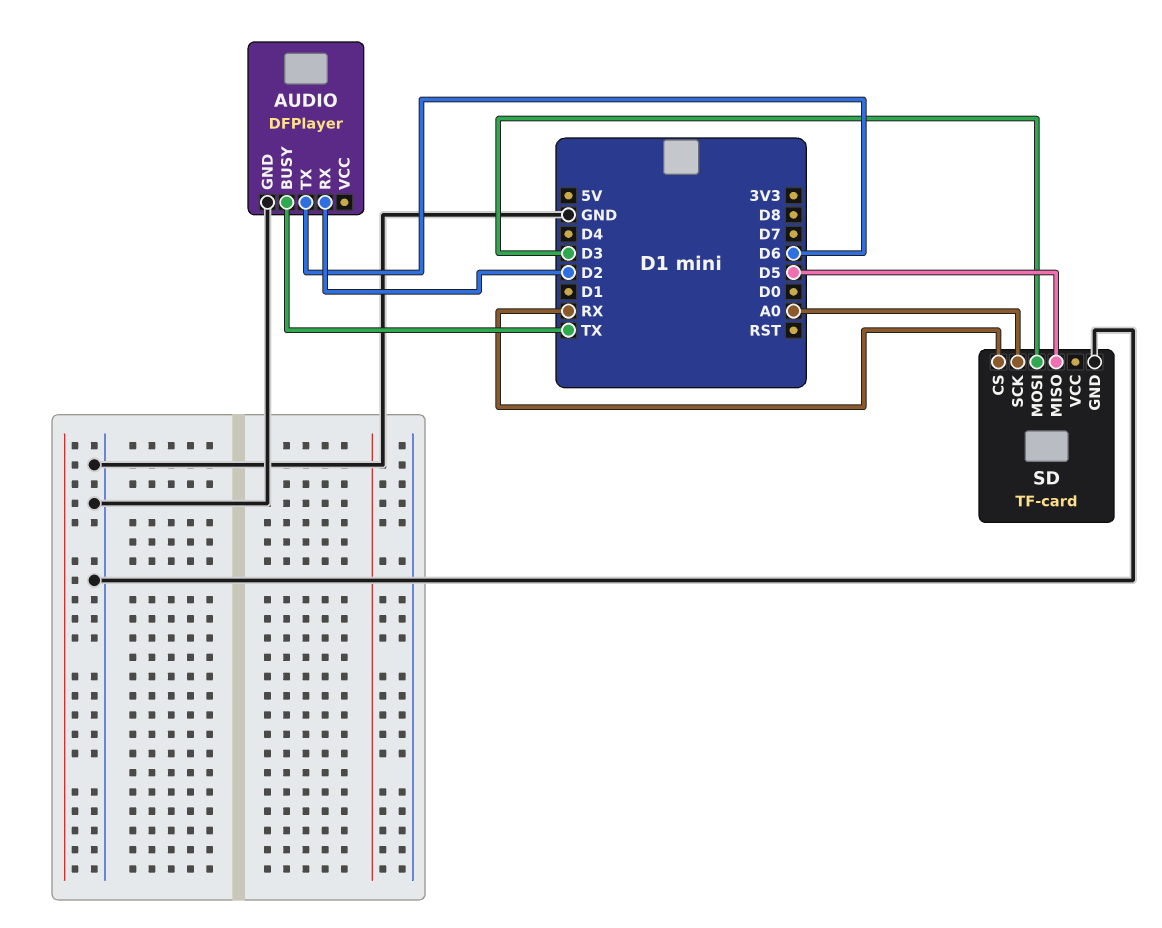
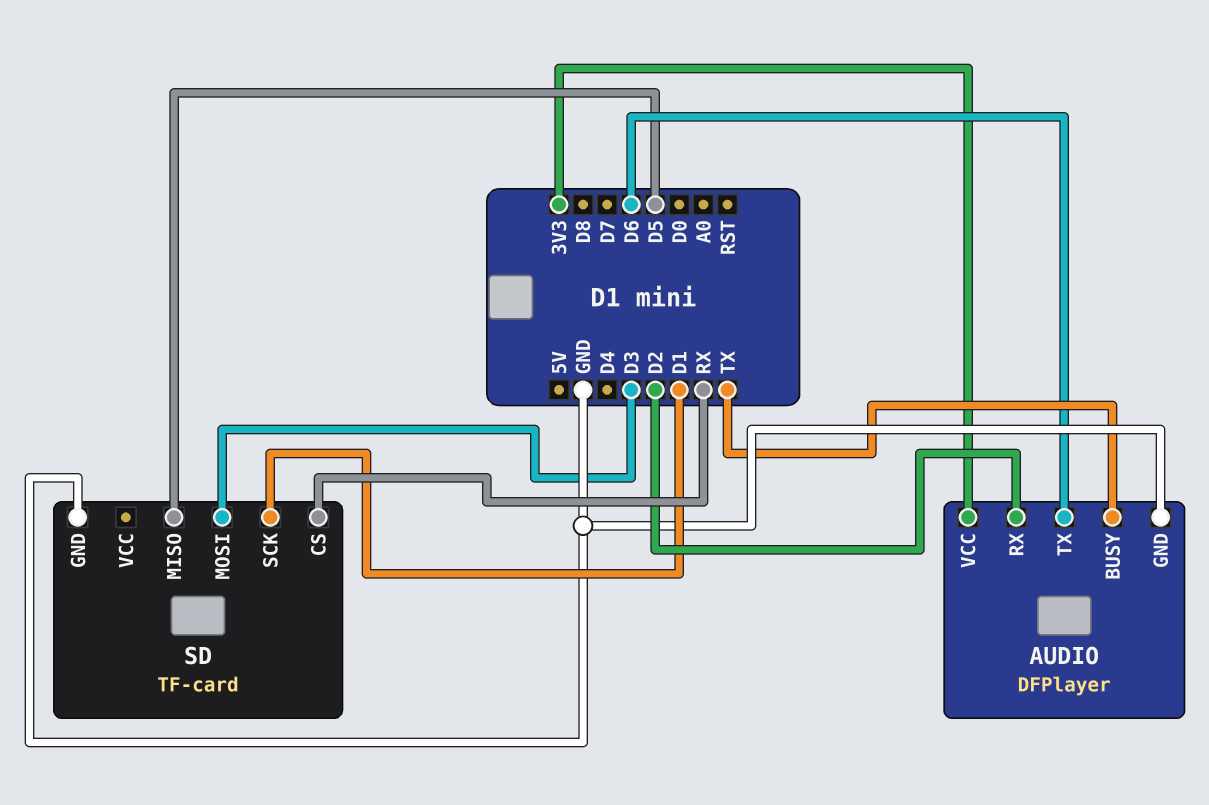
AUDIO pin VCC: none -> 3V3
SD pin SCK: A0 -> D1

